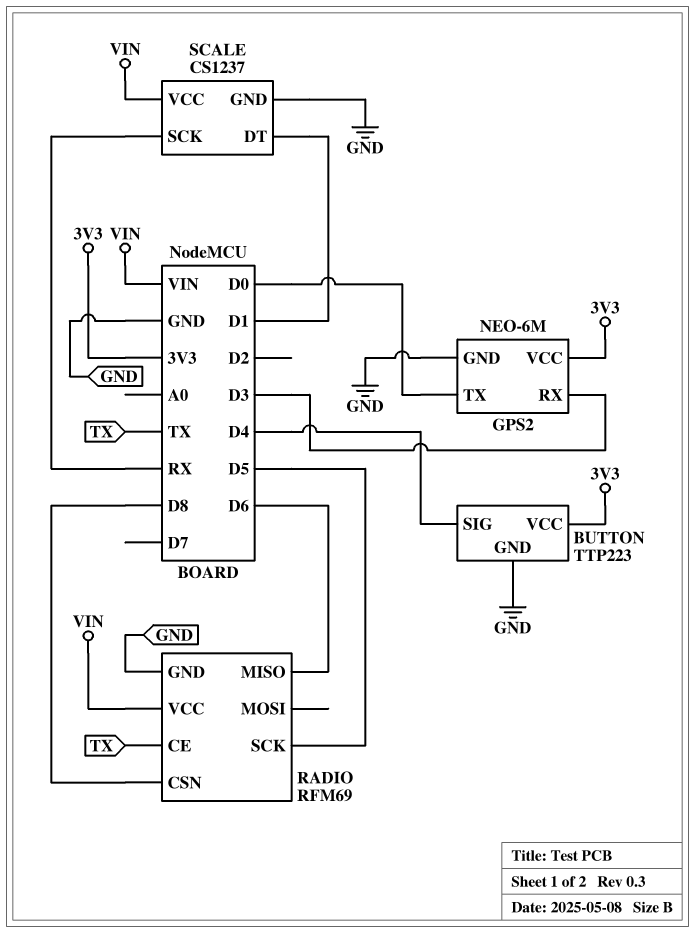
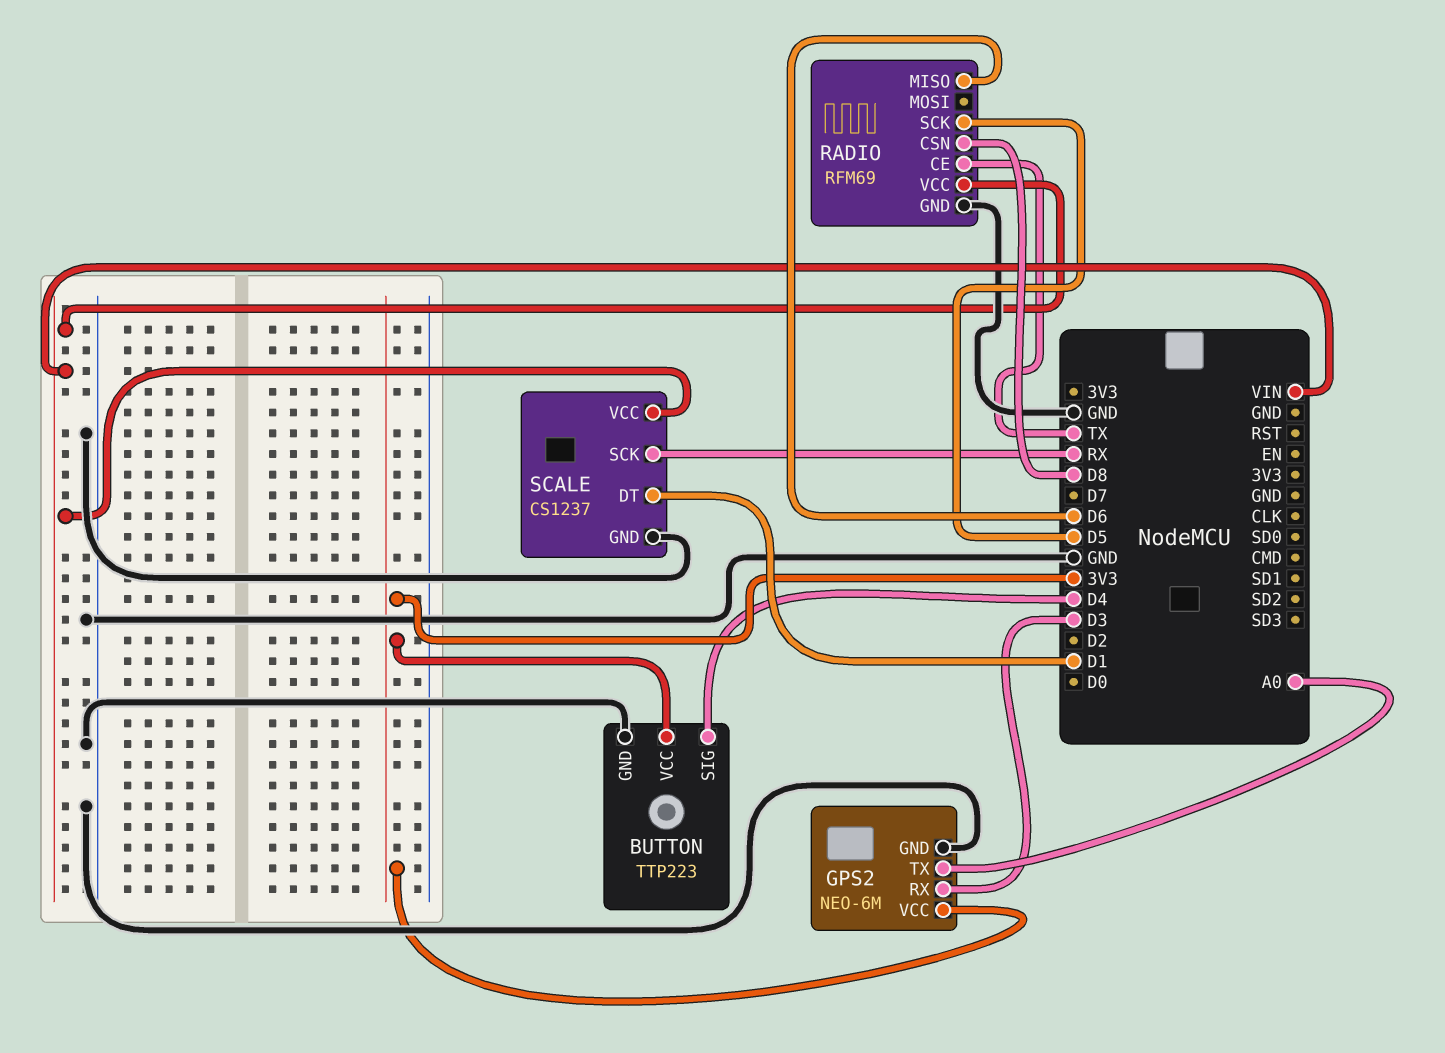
GPS2 pin TX: D0 -> A0

